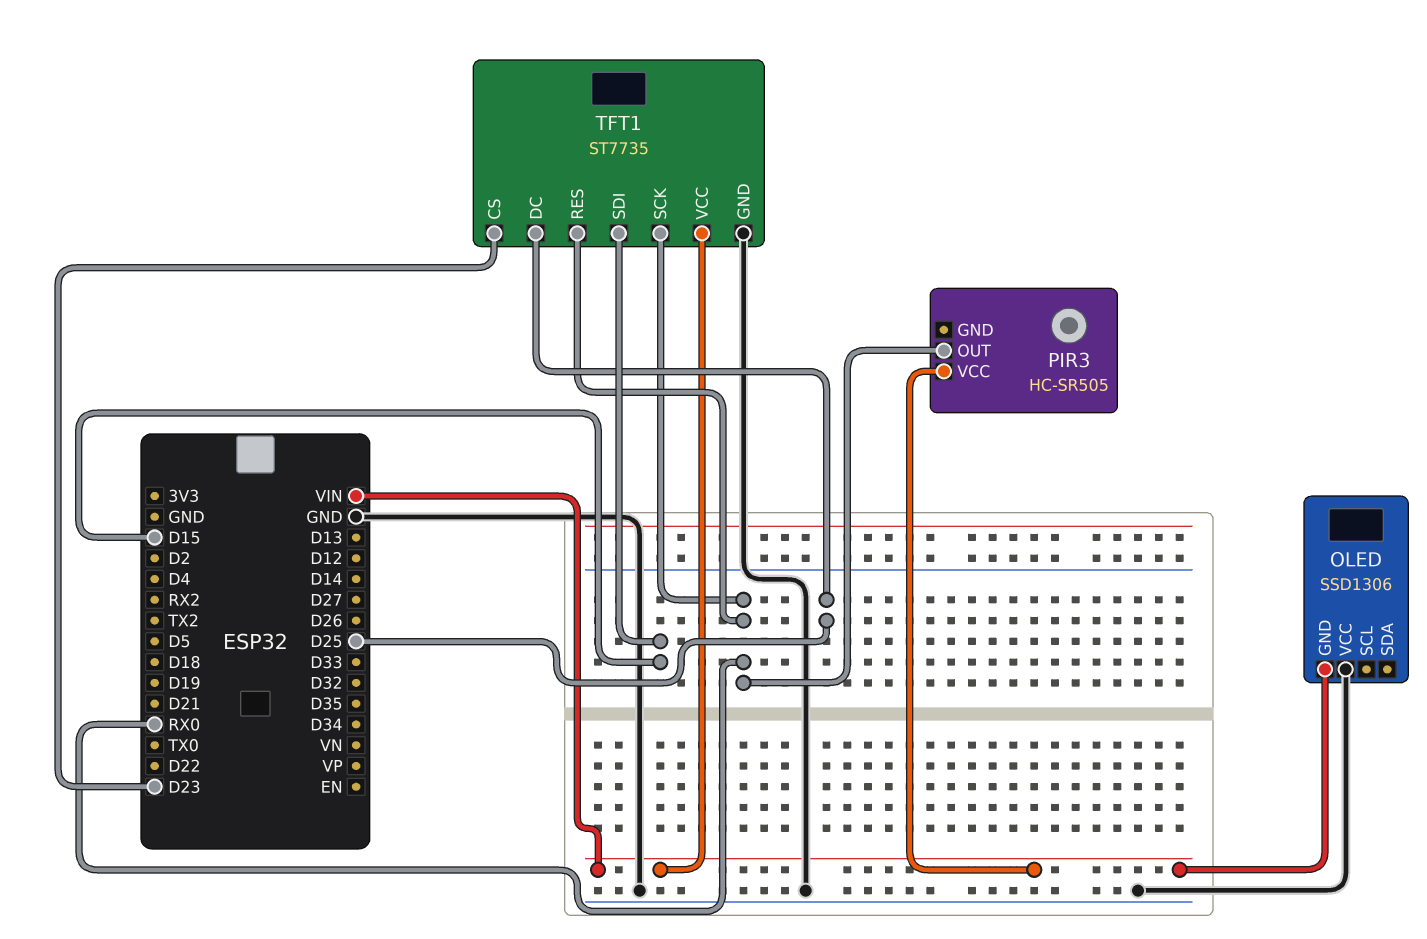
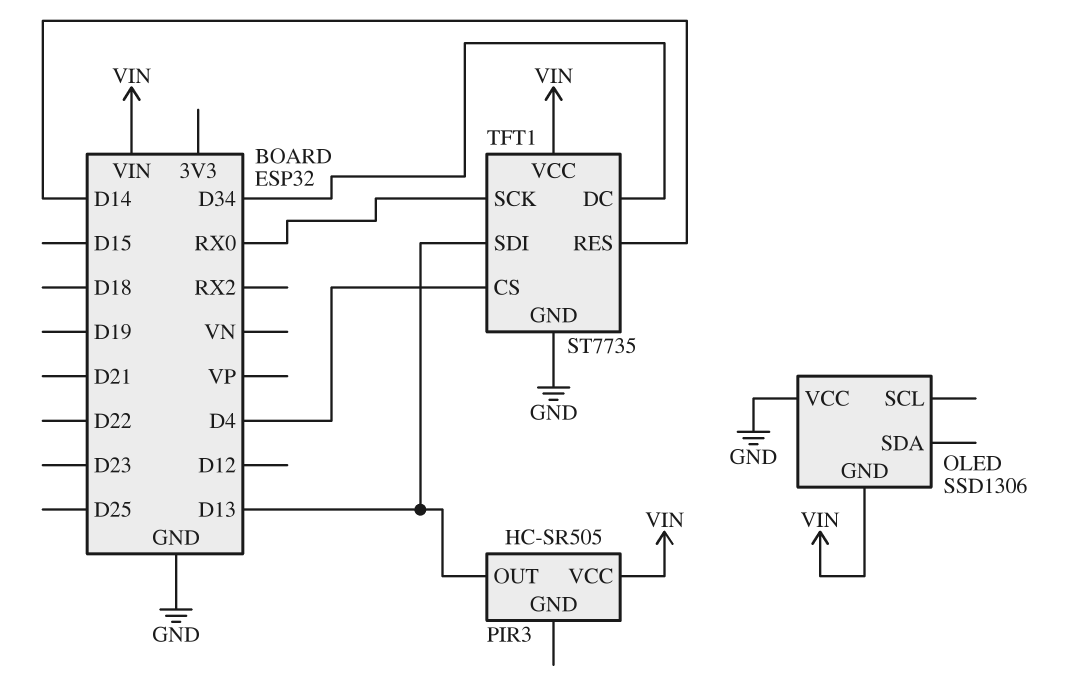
PIR3 pin OUT: RX0 -> D13
TFT1 pin CS: D23 -> D4
TFT1 pin DC: D25 -> D34
TFT1 pin RES: RX0 -> D14
TFT1 pin SDI: D15 -> D13

